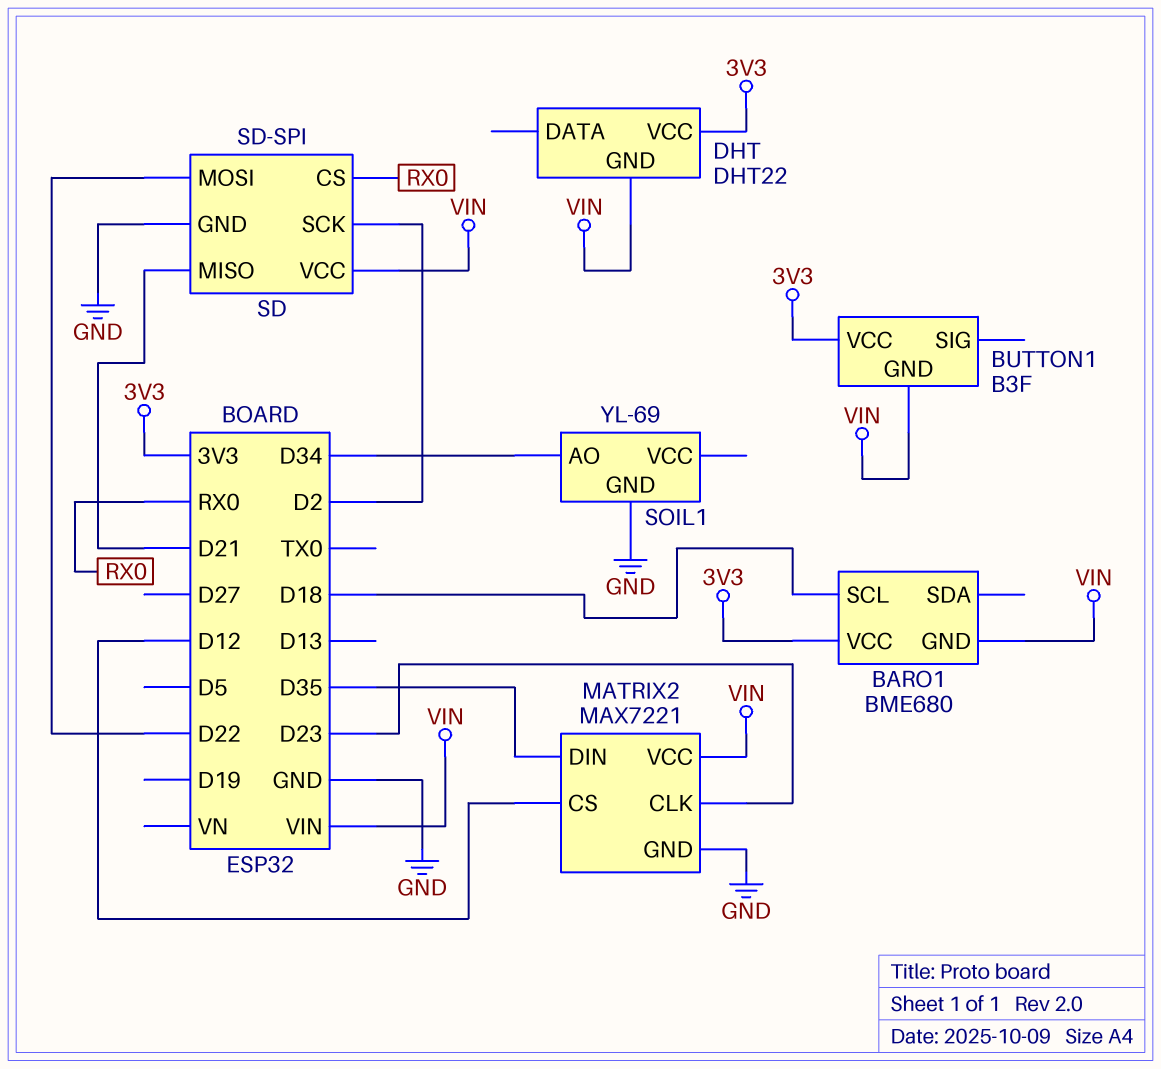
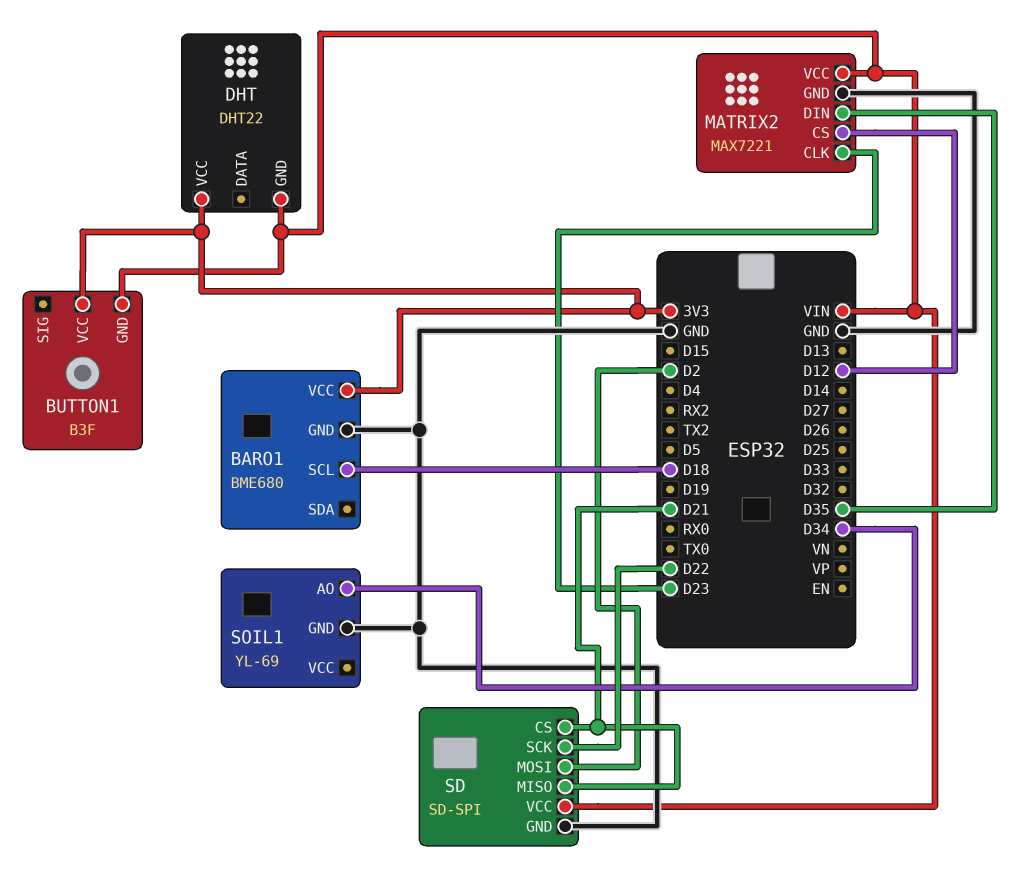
BARO1 pin GND: VIN -> GND
SD pin CS: RX0 -> D21
SD pin MOSI: D22 -> D2
SD pin SCK: D2 -> D22

